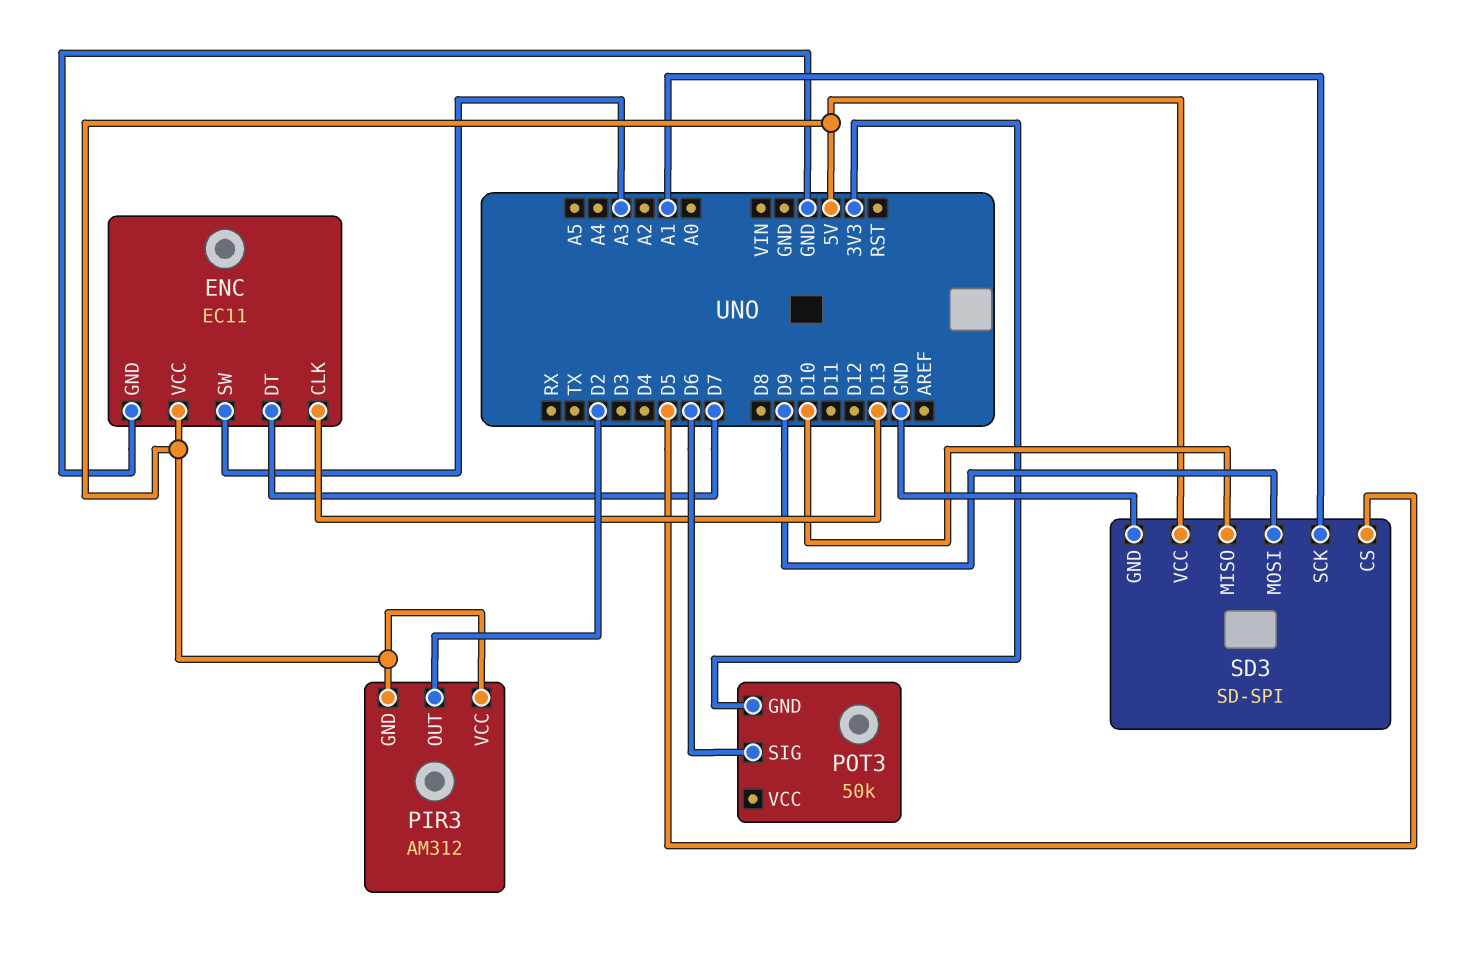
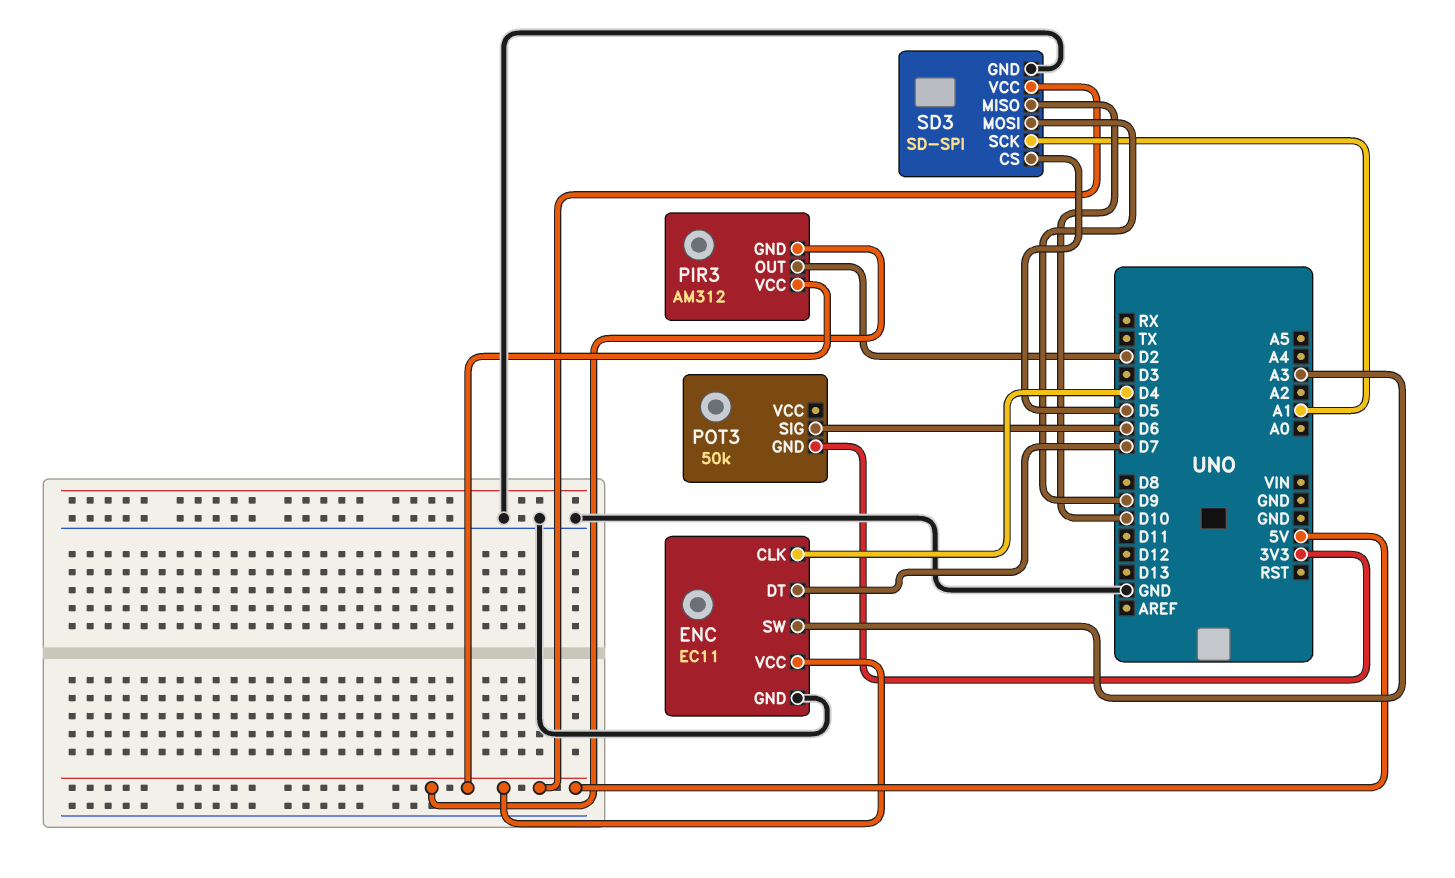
ENC pin CLK: D13 -> D4

